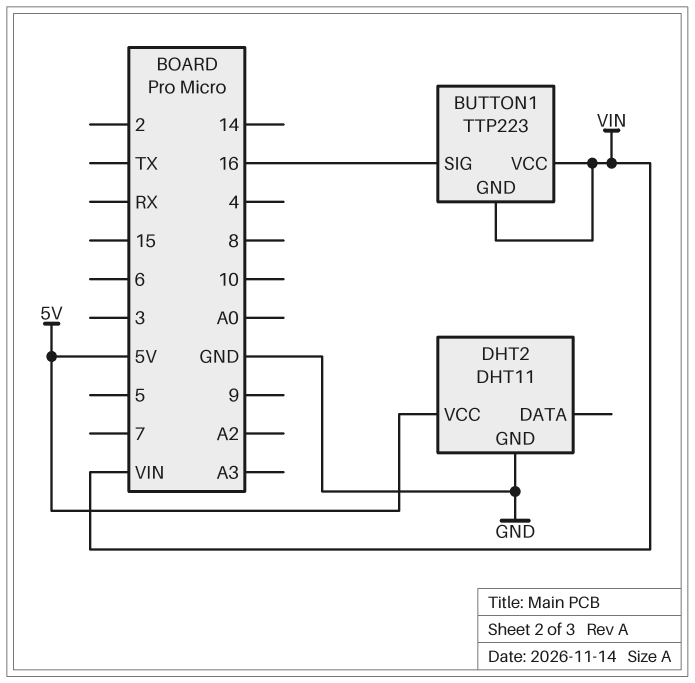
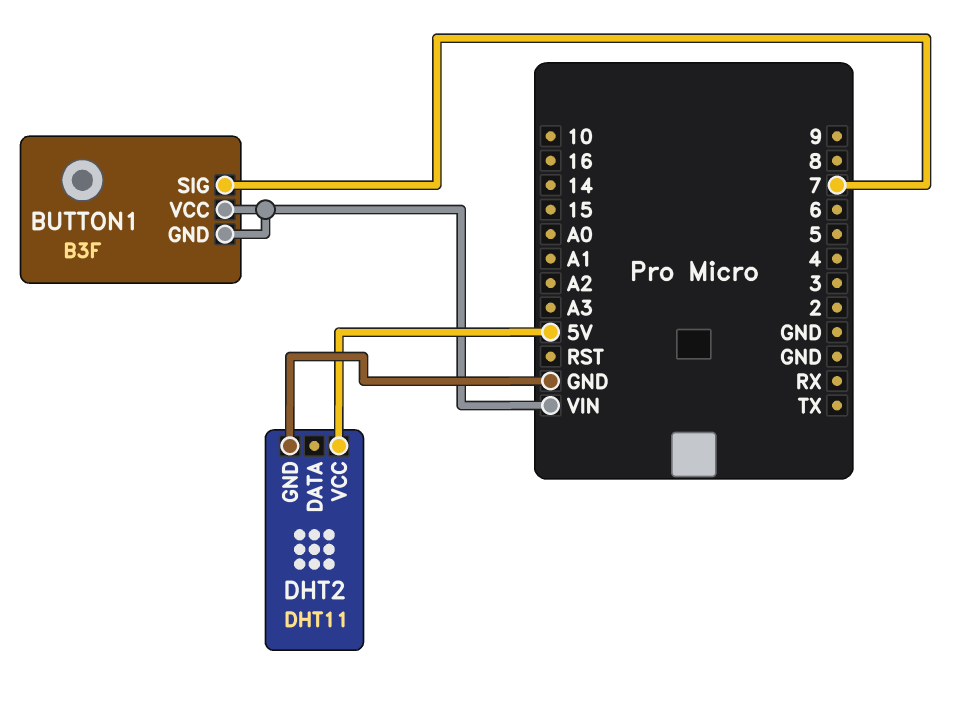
BUTTON1: TTP223 -> B3F
BUTTON1 pin SIG: 16 -> 7

